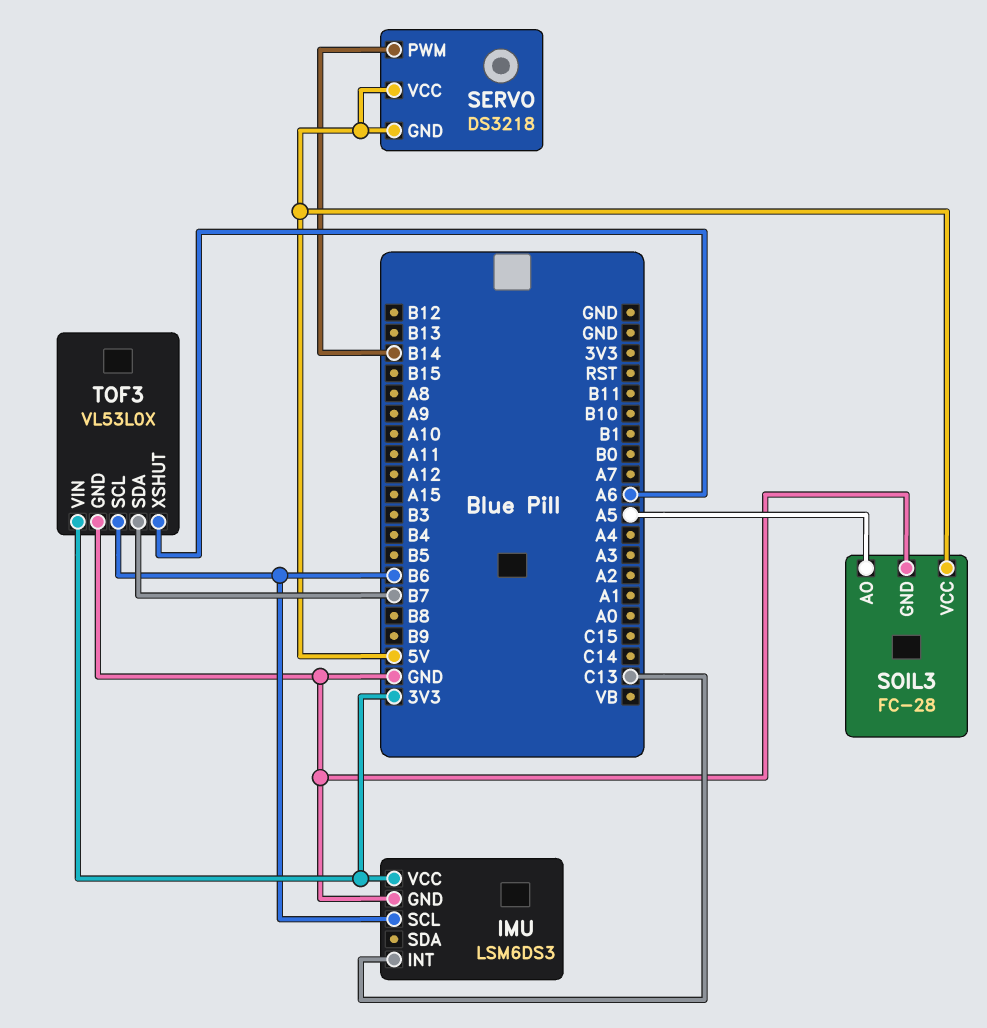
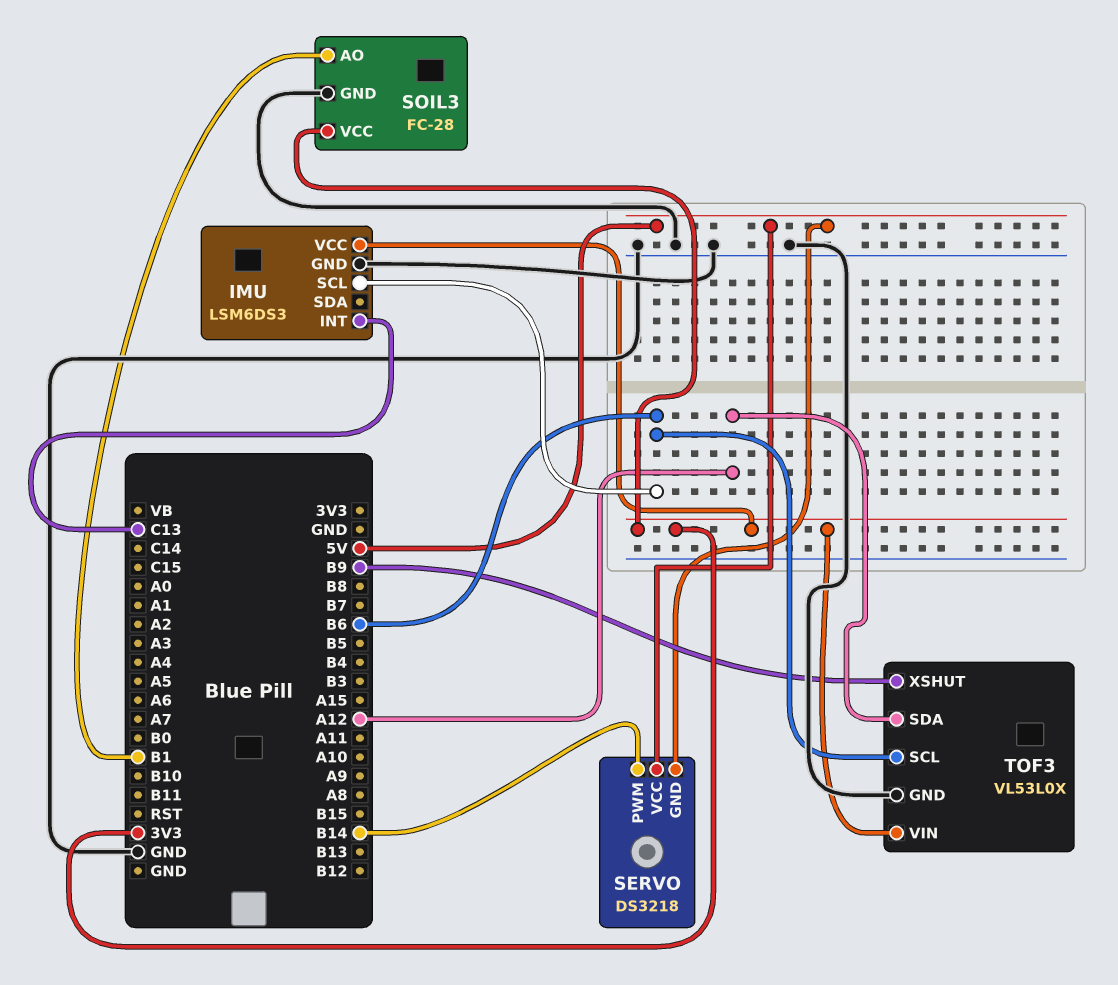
SOIL3 pin AO: A5 -> B1
SOIL3 pin VCC: 5V -> 3V3
TOF3 pin SDA: B7 -> A12
TOF3 pin XSHUT: A6 -> B9

